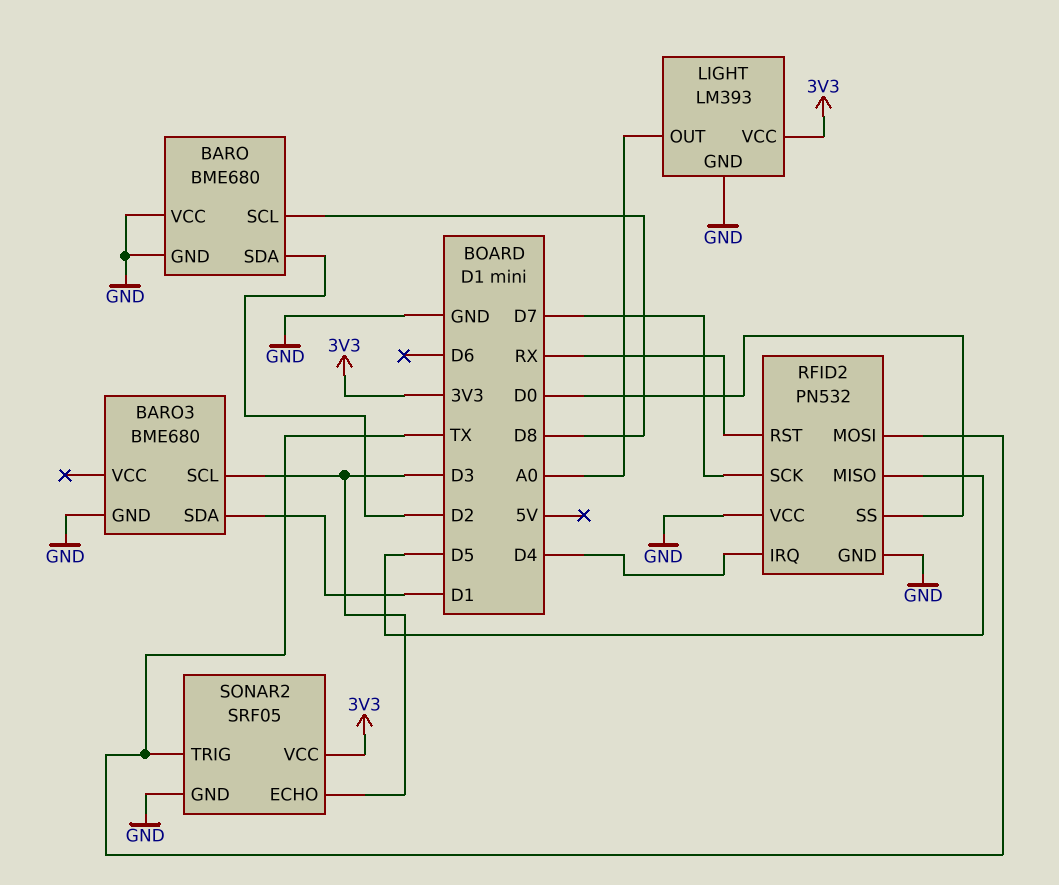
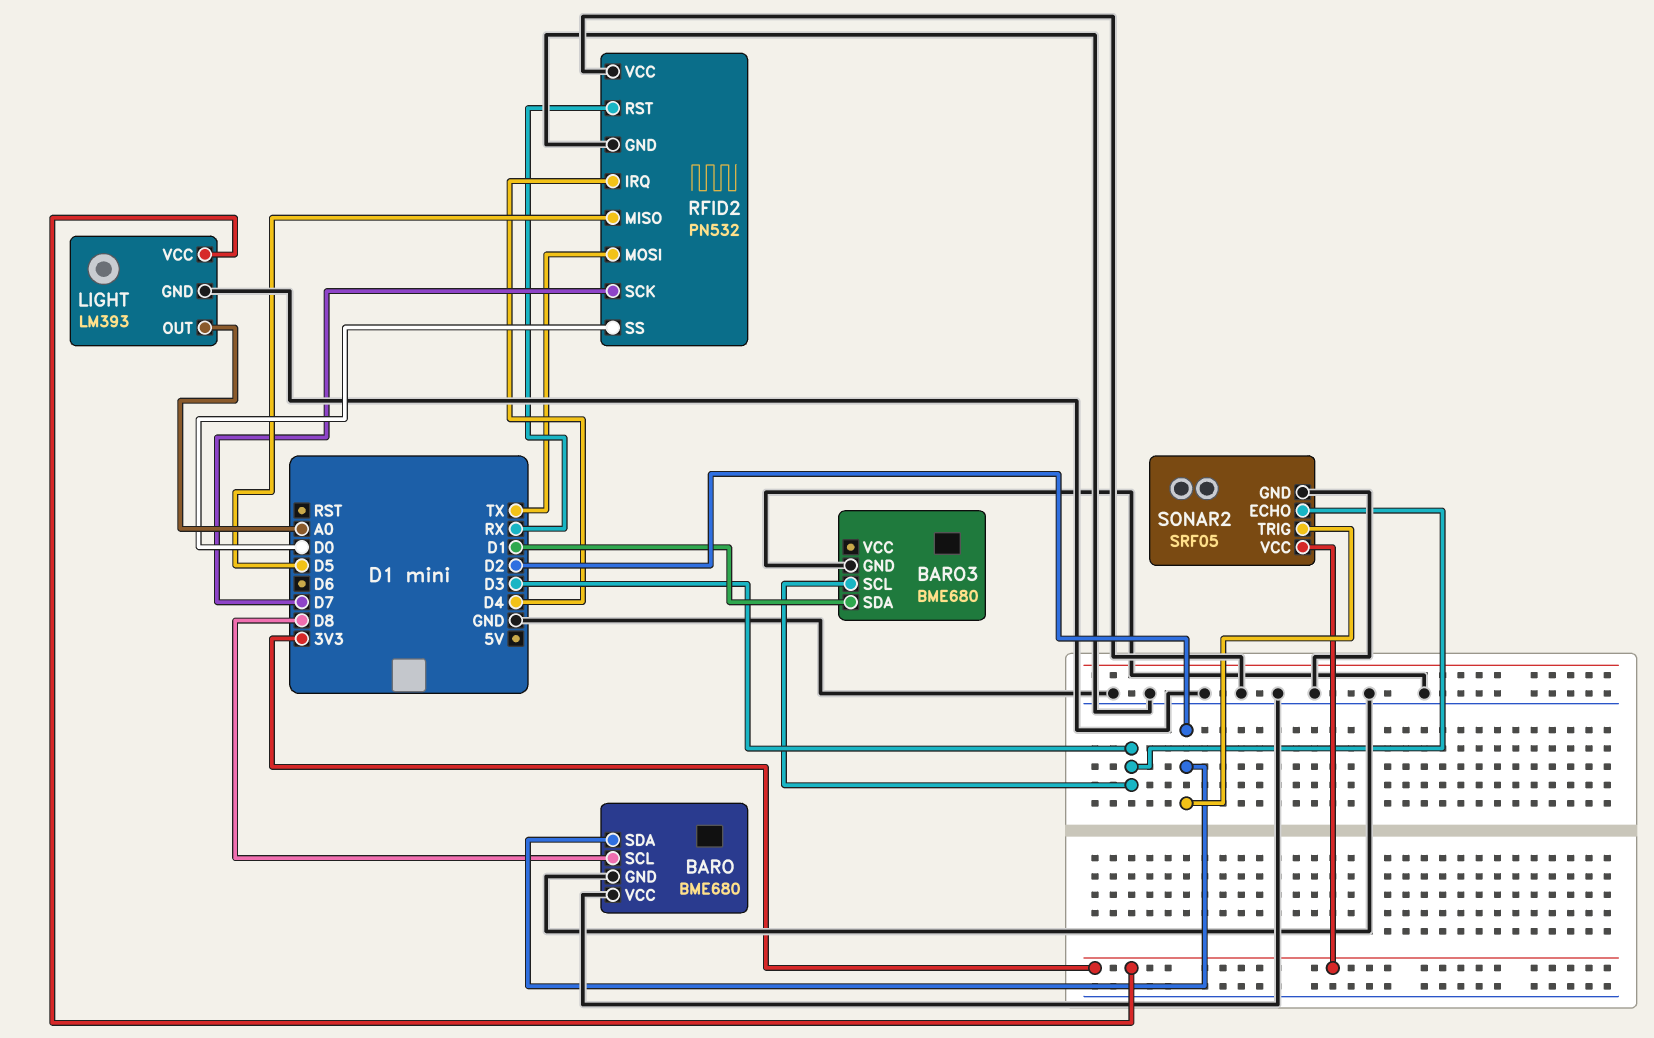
SONAR2 pin TRIG: TX -> D2

